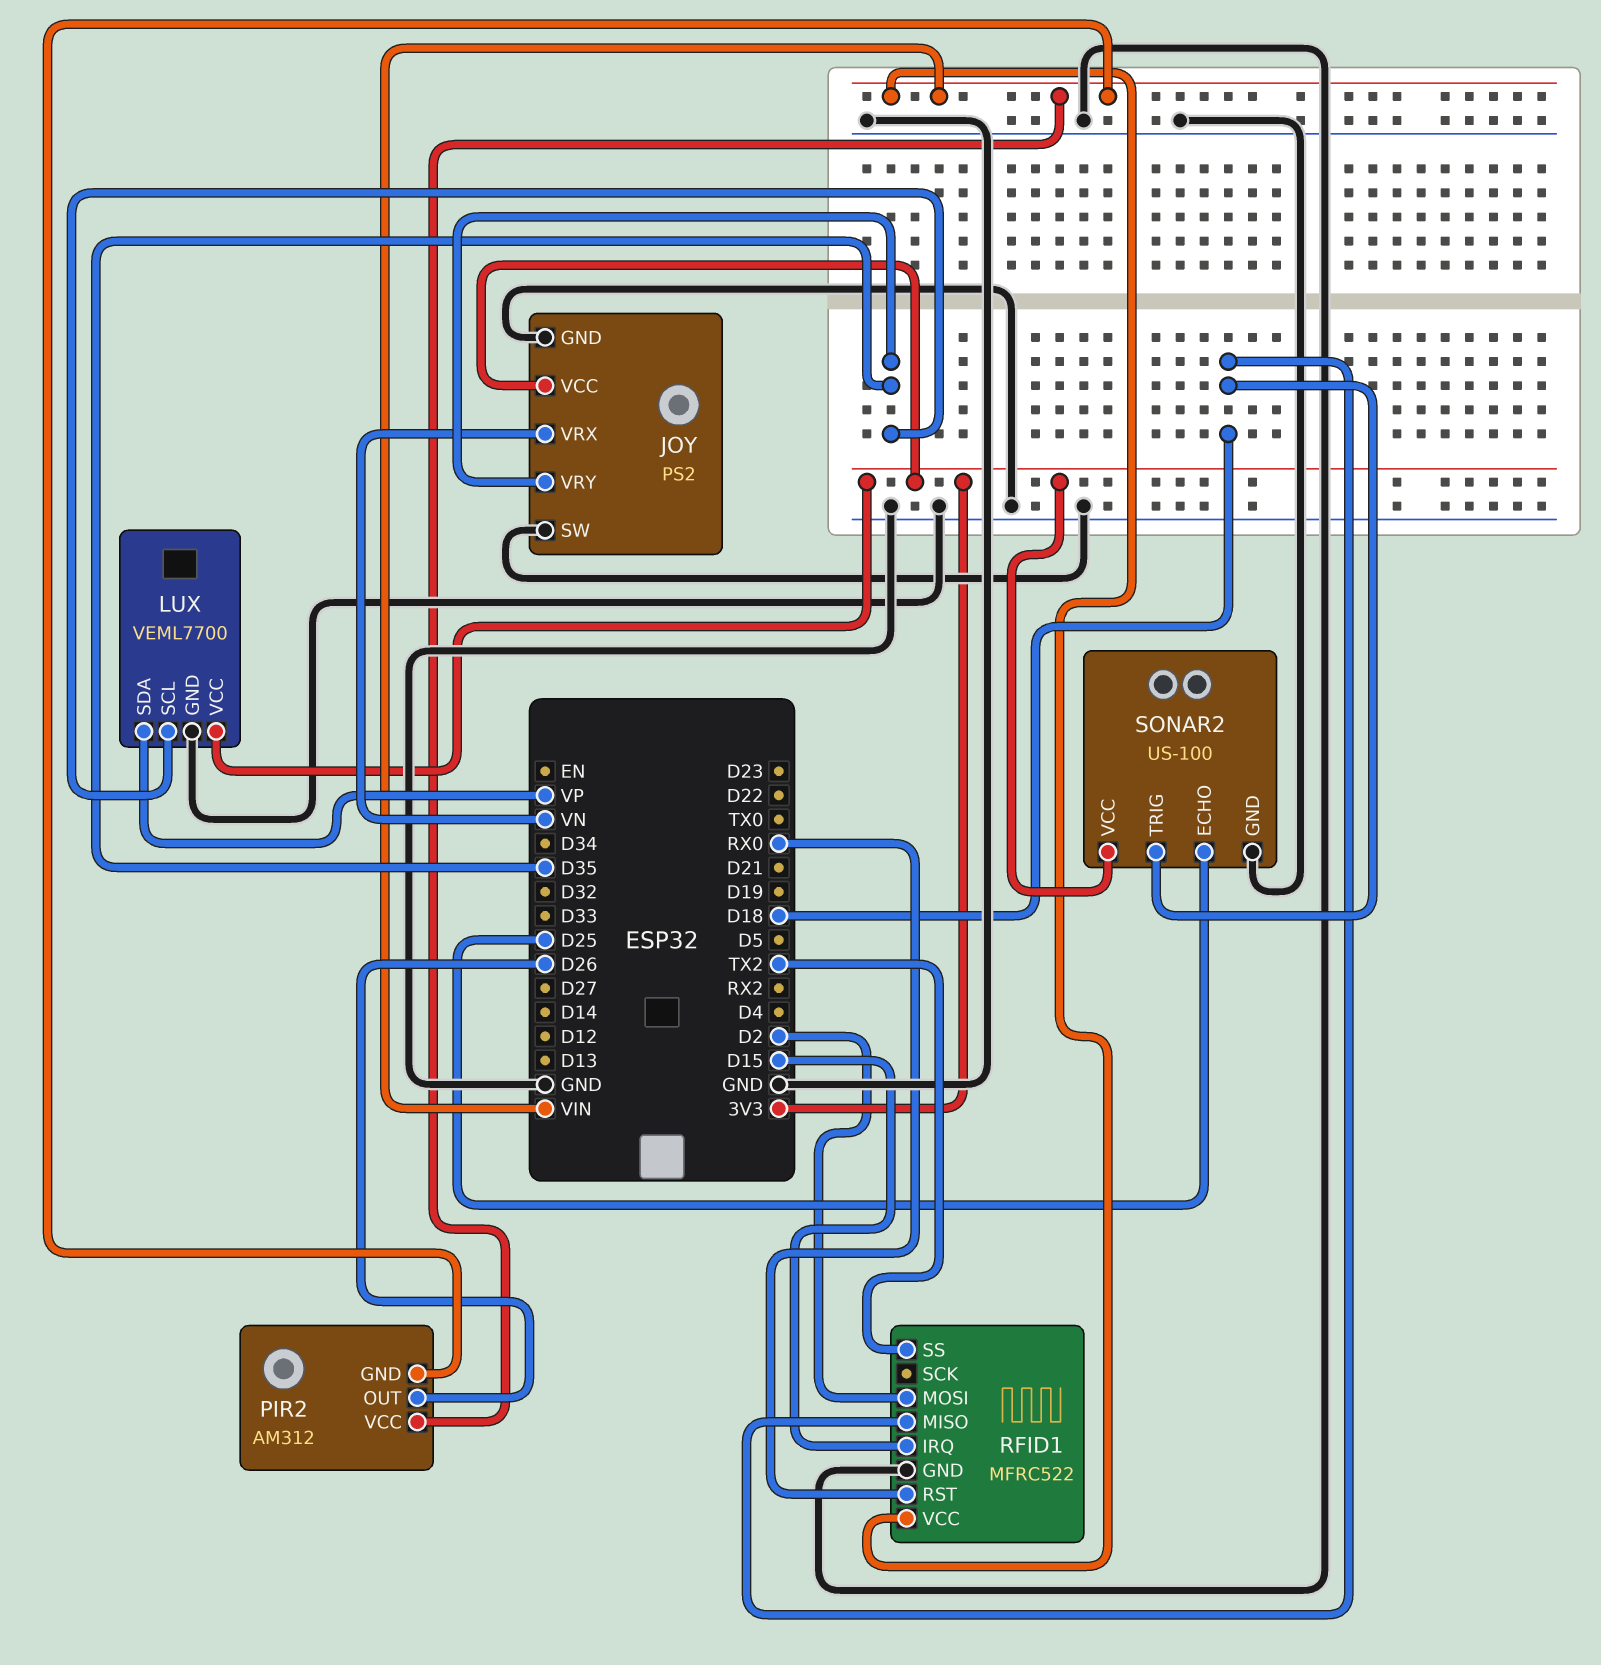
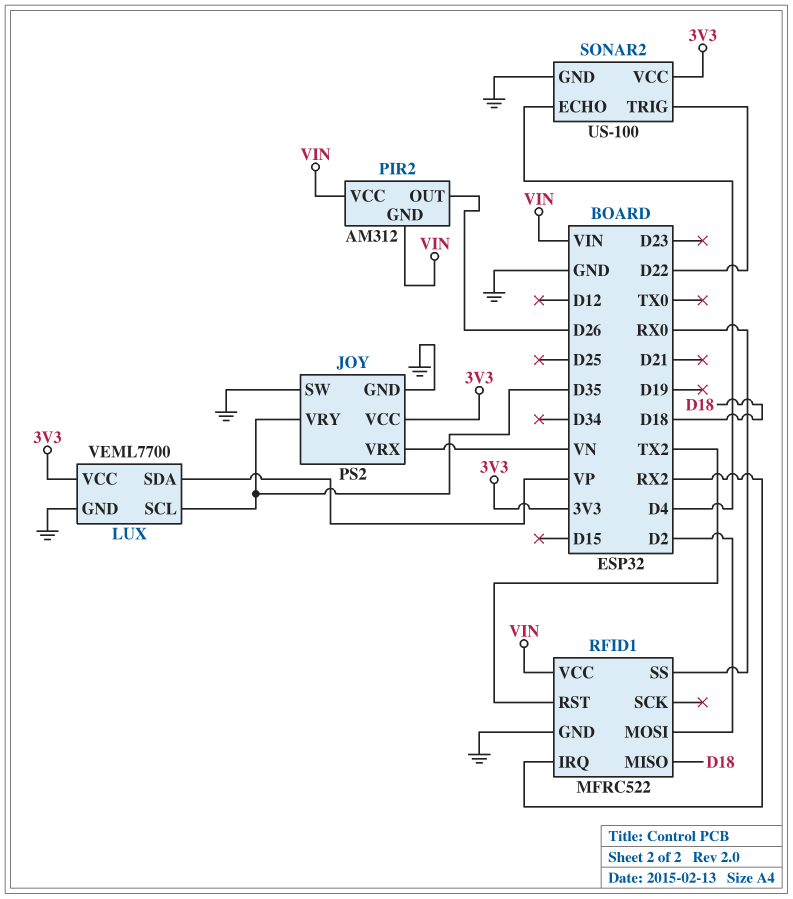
RFID1 pin IRQ: D15 -> RX2
RFID1 pin RST: RX0 -> TX2
RFID1 pin SS: TX2 -> RX0
SONAR2 pin ECHO: D25 -> D4
SONAR2 pin TRIG: D18 -> D22

